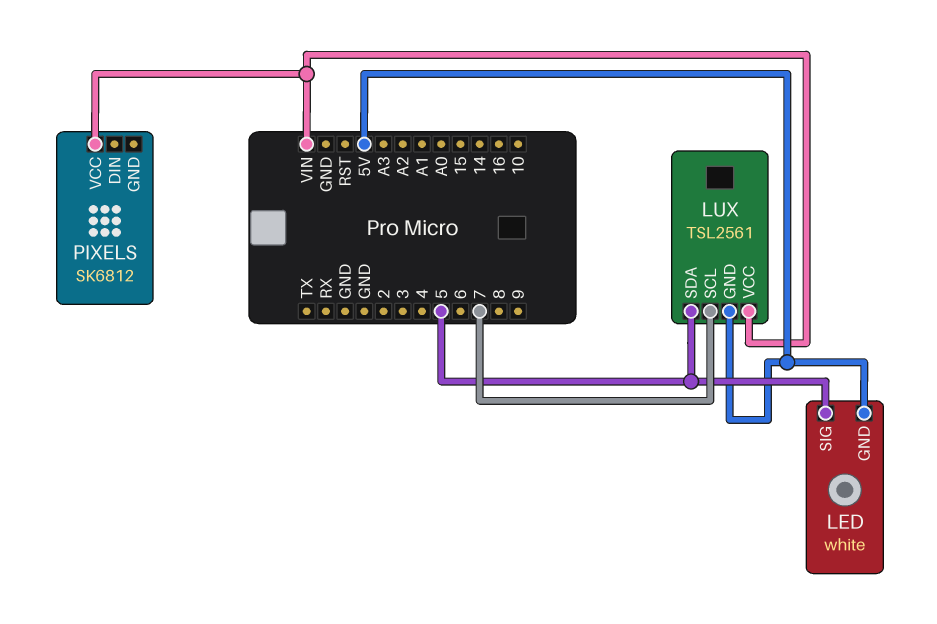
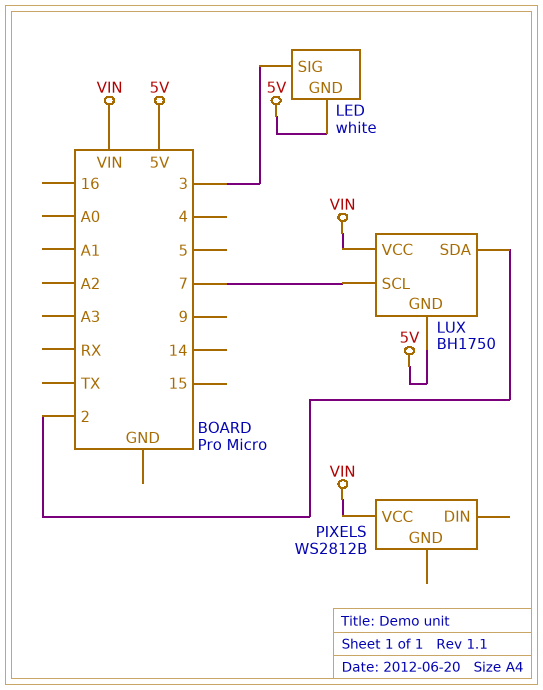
LED pin SIG: 5 -> 3
LUX: TSL2561 -> BH1750
LUX pin SDA: 5 -> 2
PIXELS: SK6812 -> WS2812B

